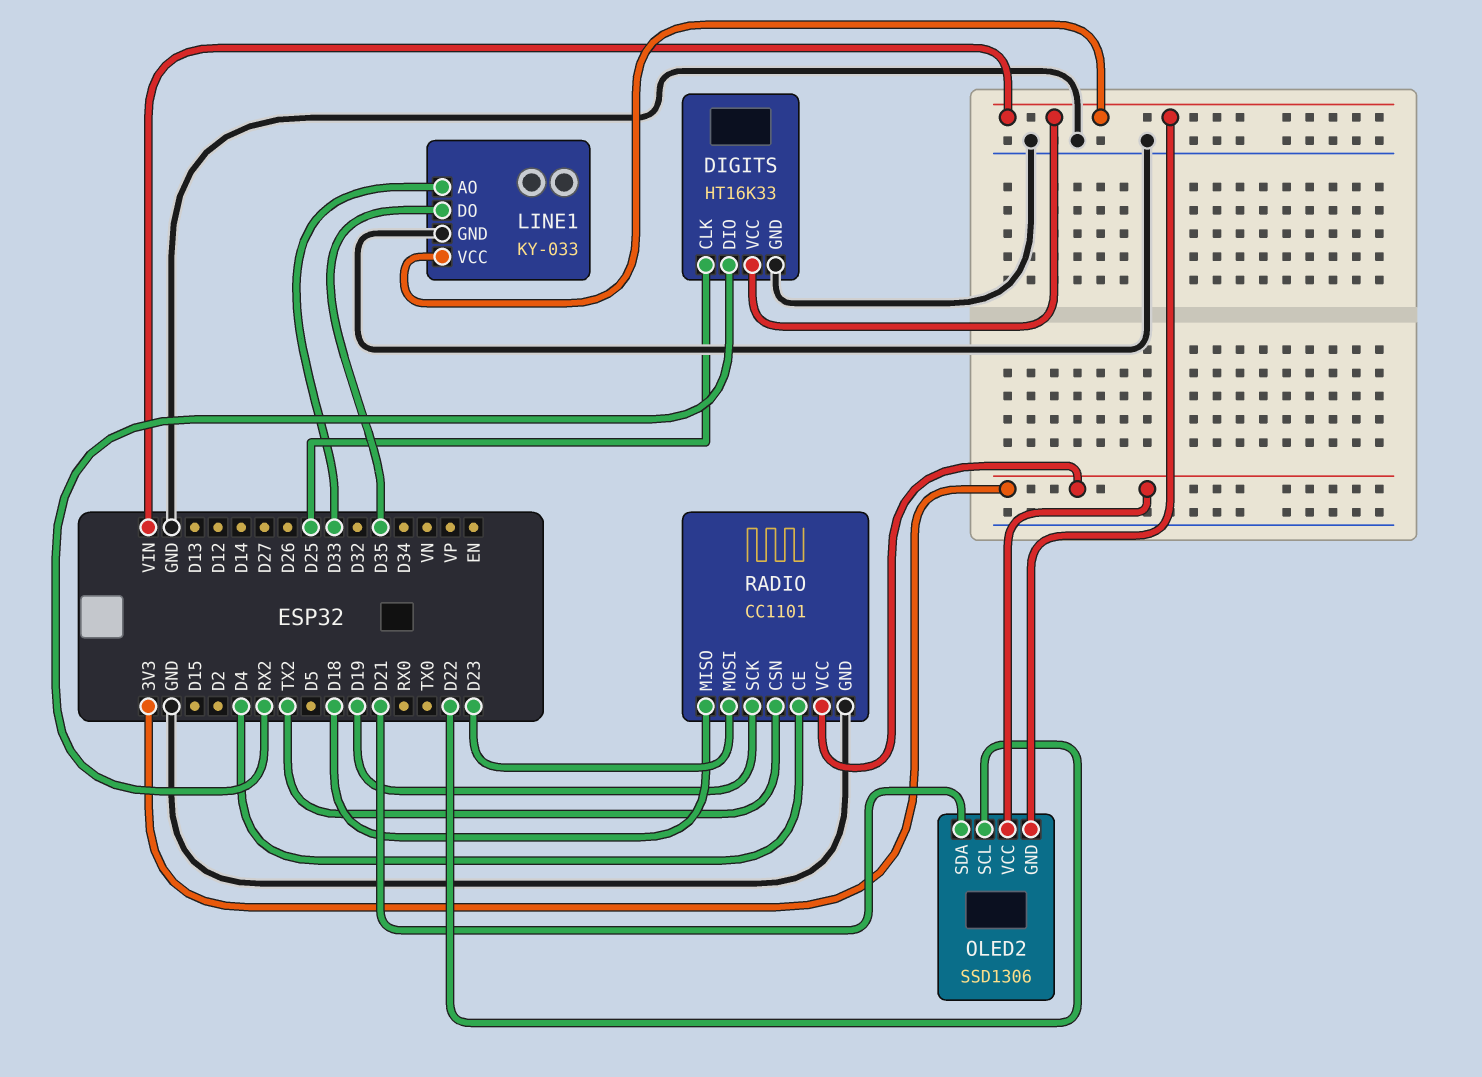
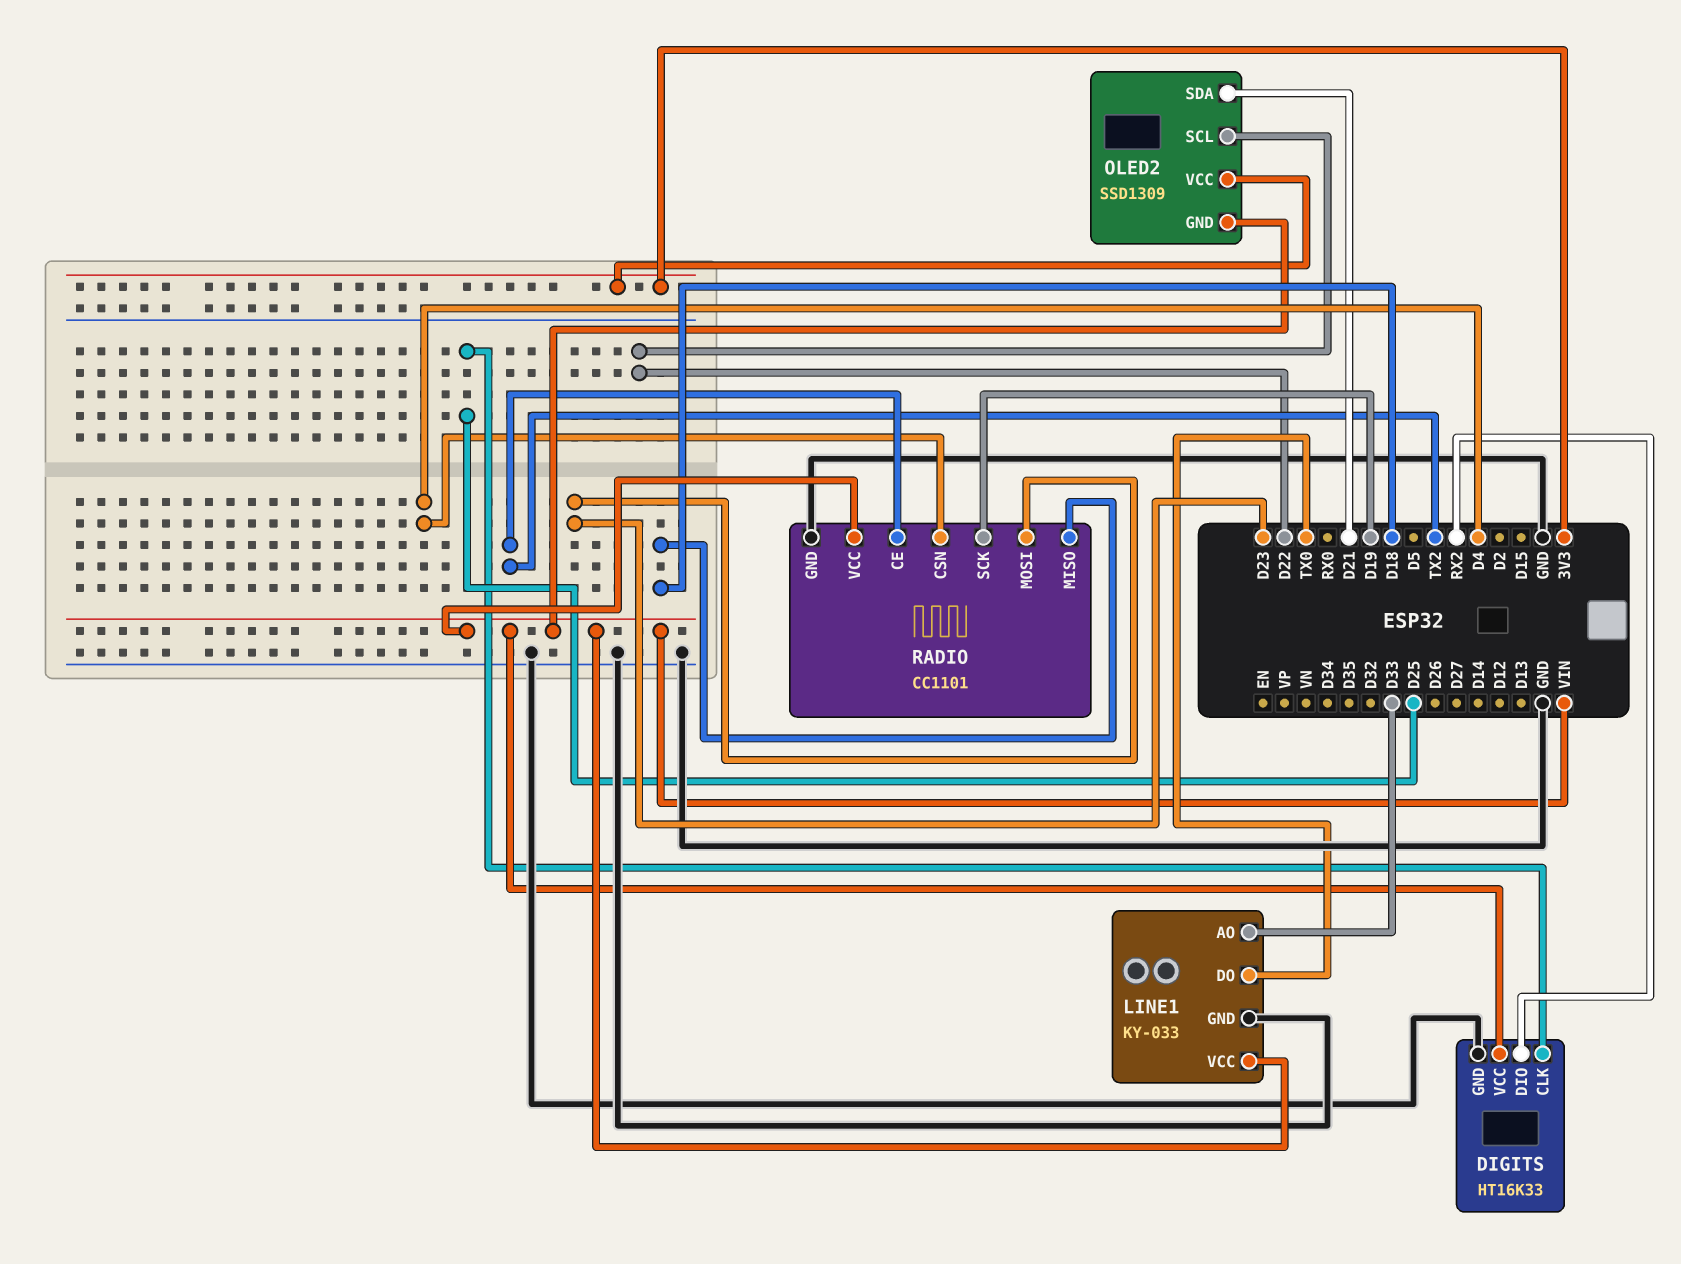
LINE1 pin DO: D35 -> TX0
OLED2: SSD1306 -> SSD1309
RADIO pin CE: D4 -> TX2
RADIO pin CSN: TX2 -> D4
RADIO pin VCC: 3V3 -> VIN

